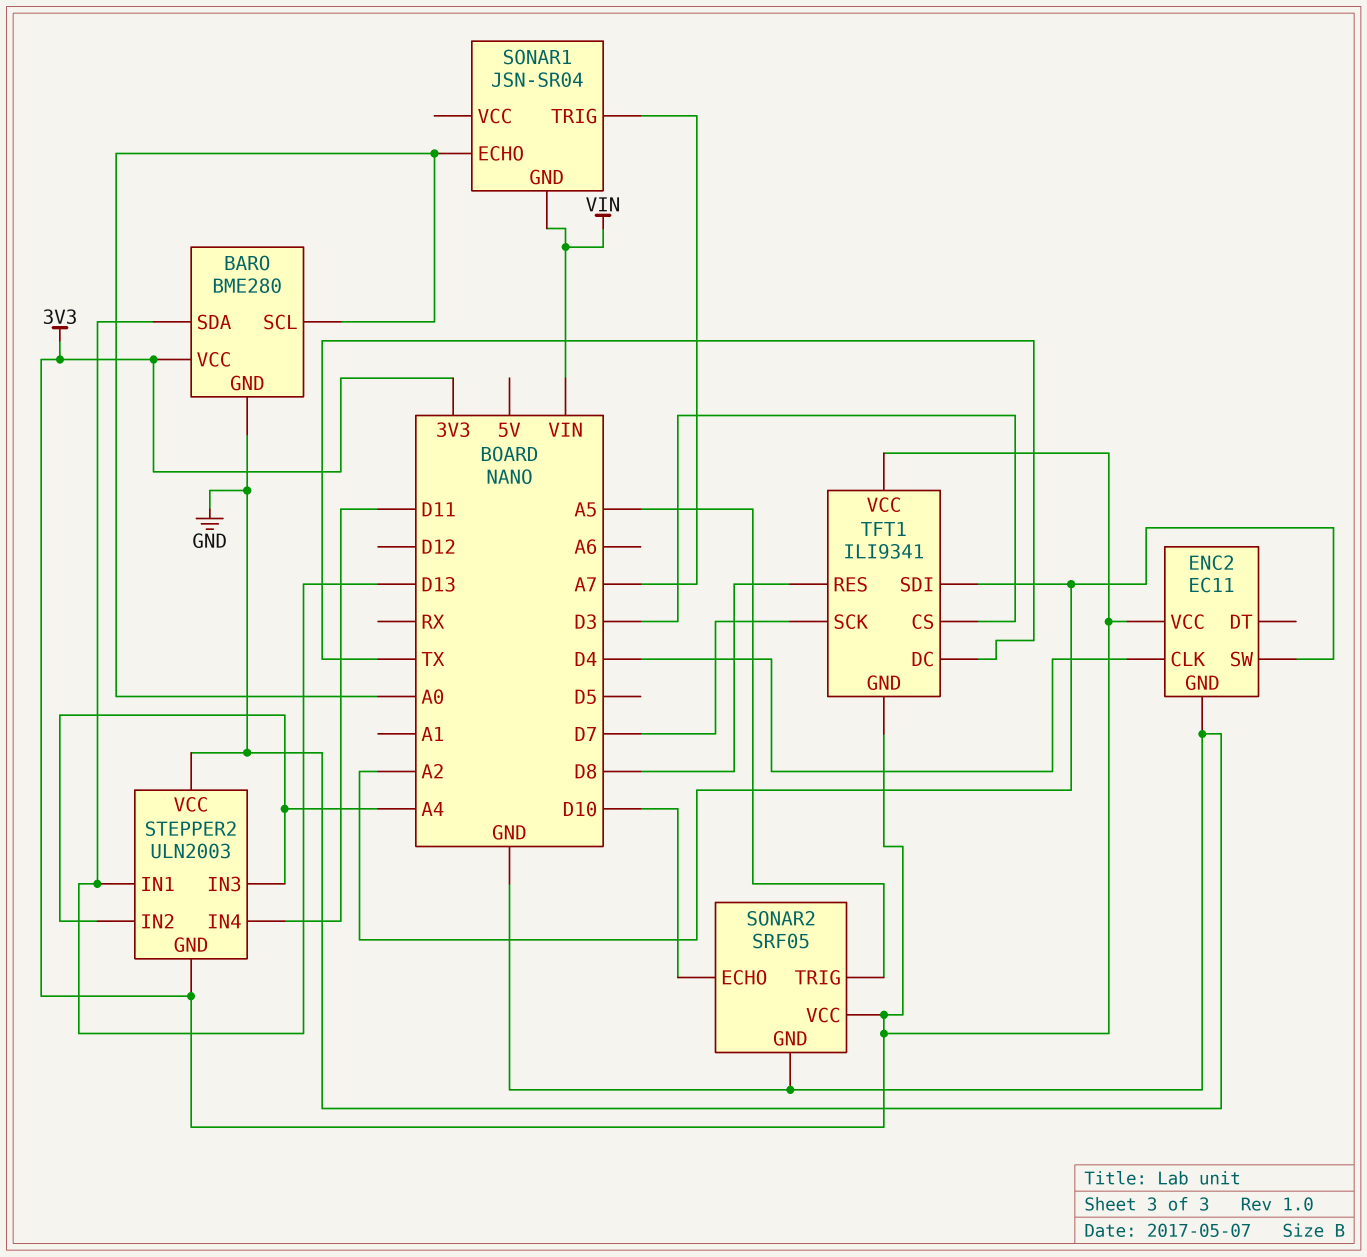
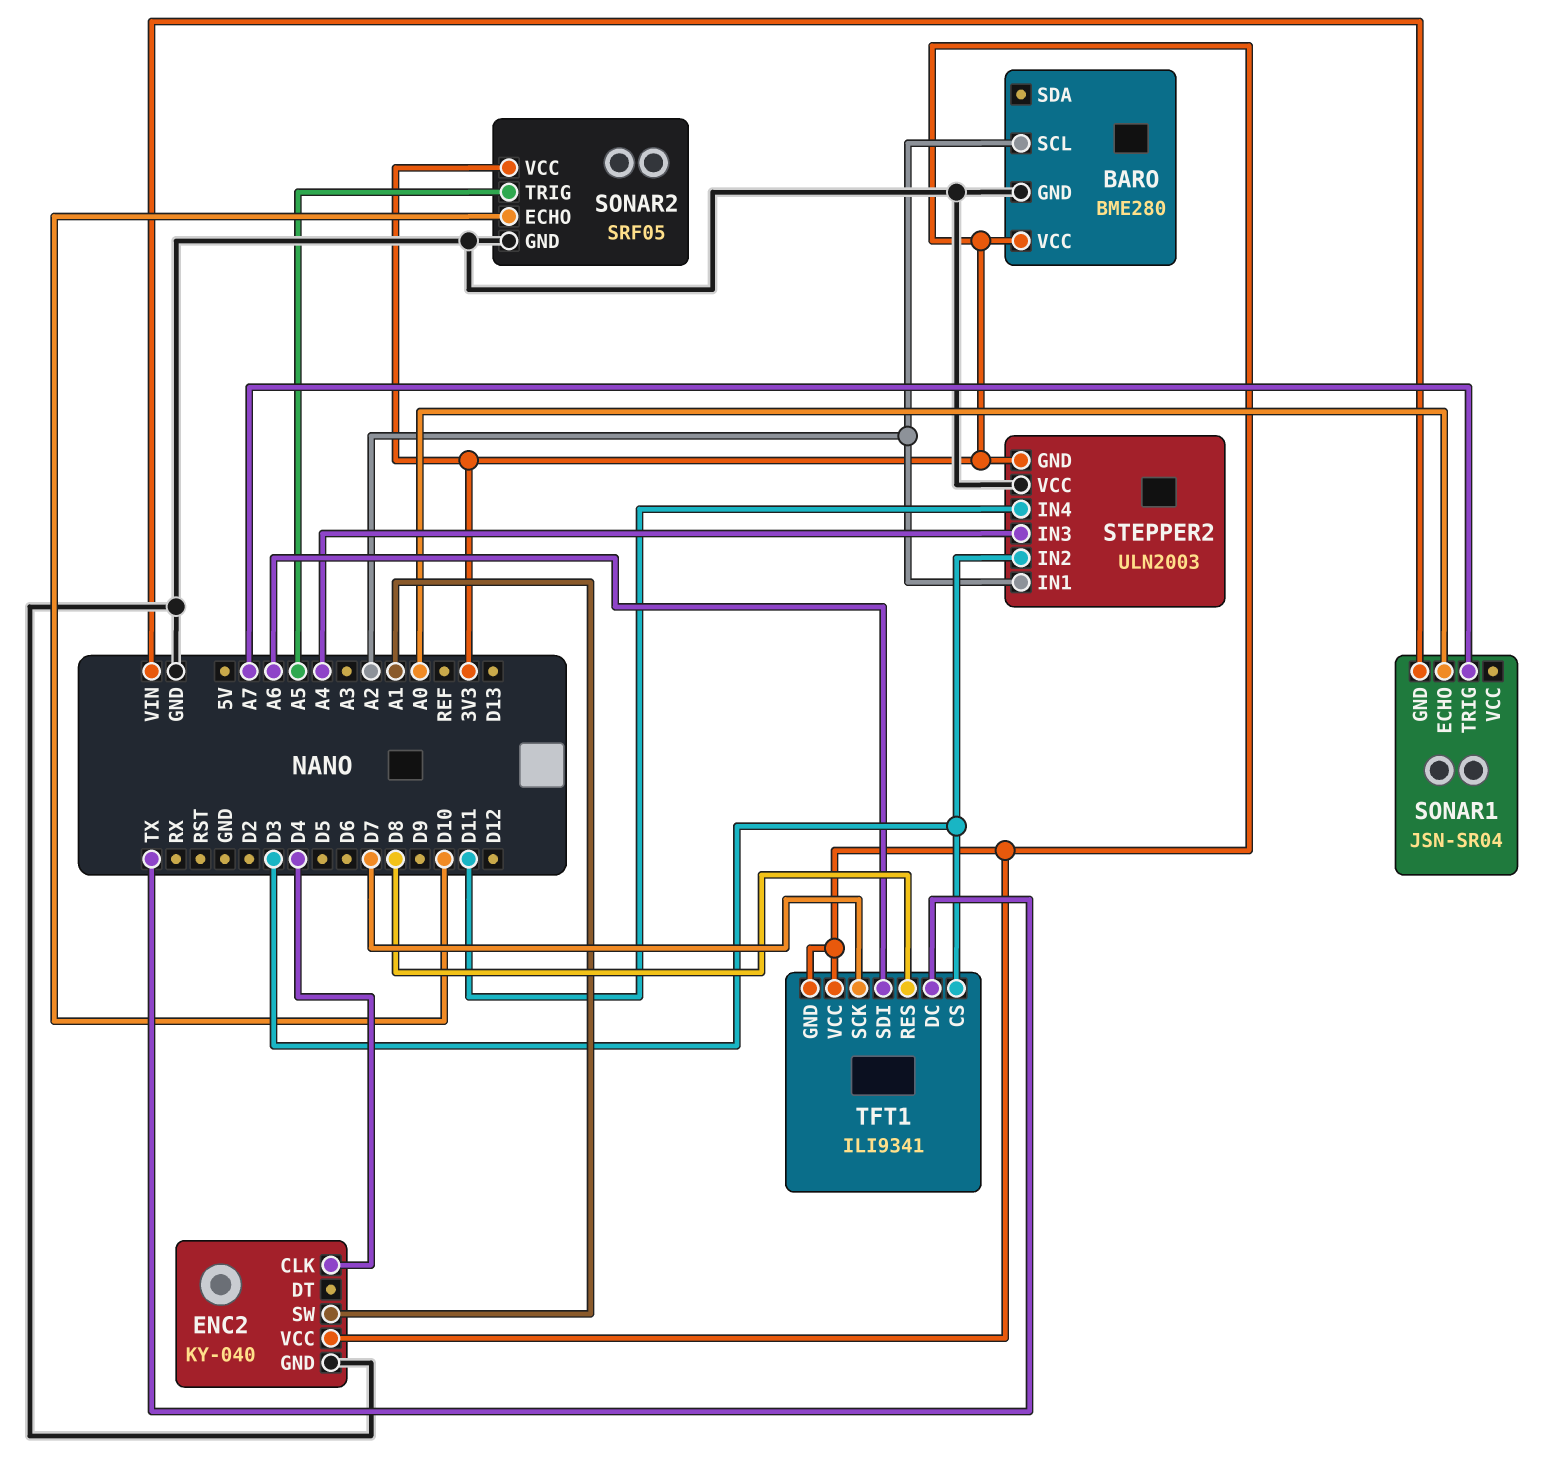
BARO pin SCL: A0 -> A2
BARO pin SDA: D13 -> none
ENC2: EC11 -> KY-040
ENC2 pin SW: A2 -> A1
STEPPER2 pin IN1: D13 -> A2
STEPPER2 pin IN2: A4 -> D3
TFT1 pin SDI: A2 -> A6

